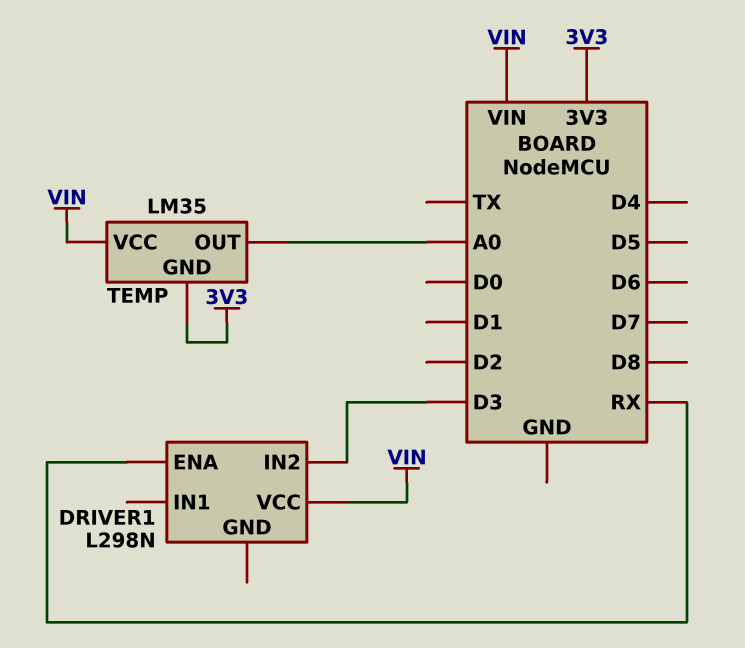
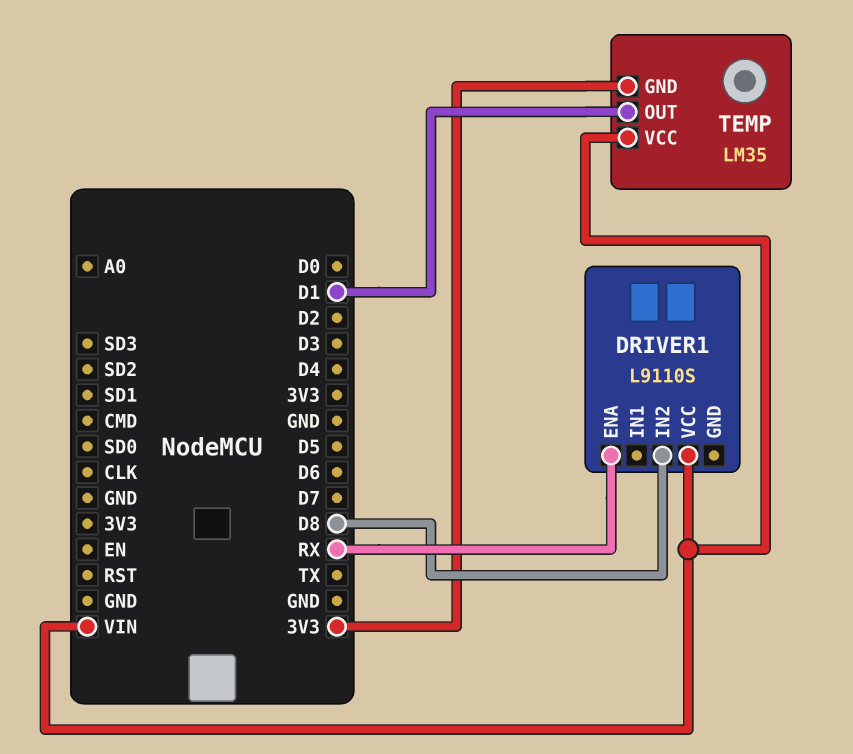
DRIVER1: L298N -> L9110S
DRIVER1 pin IN2: D3 -> D8
TEMP pin OUT: A0 -> D1

